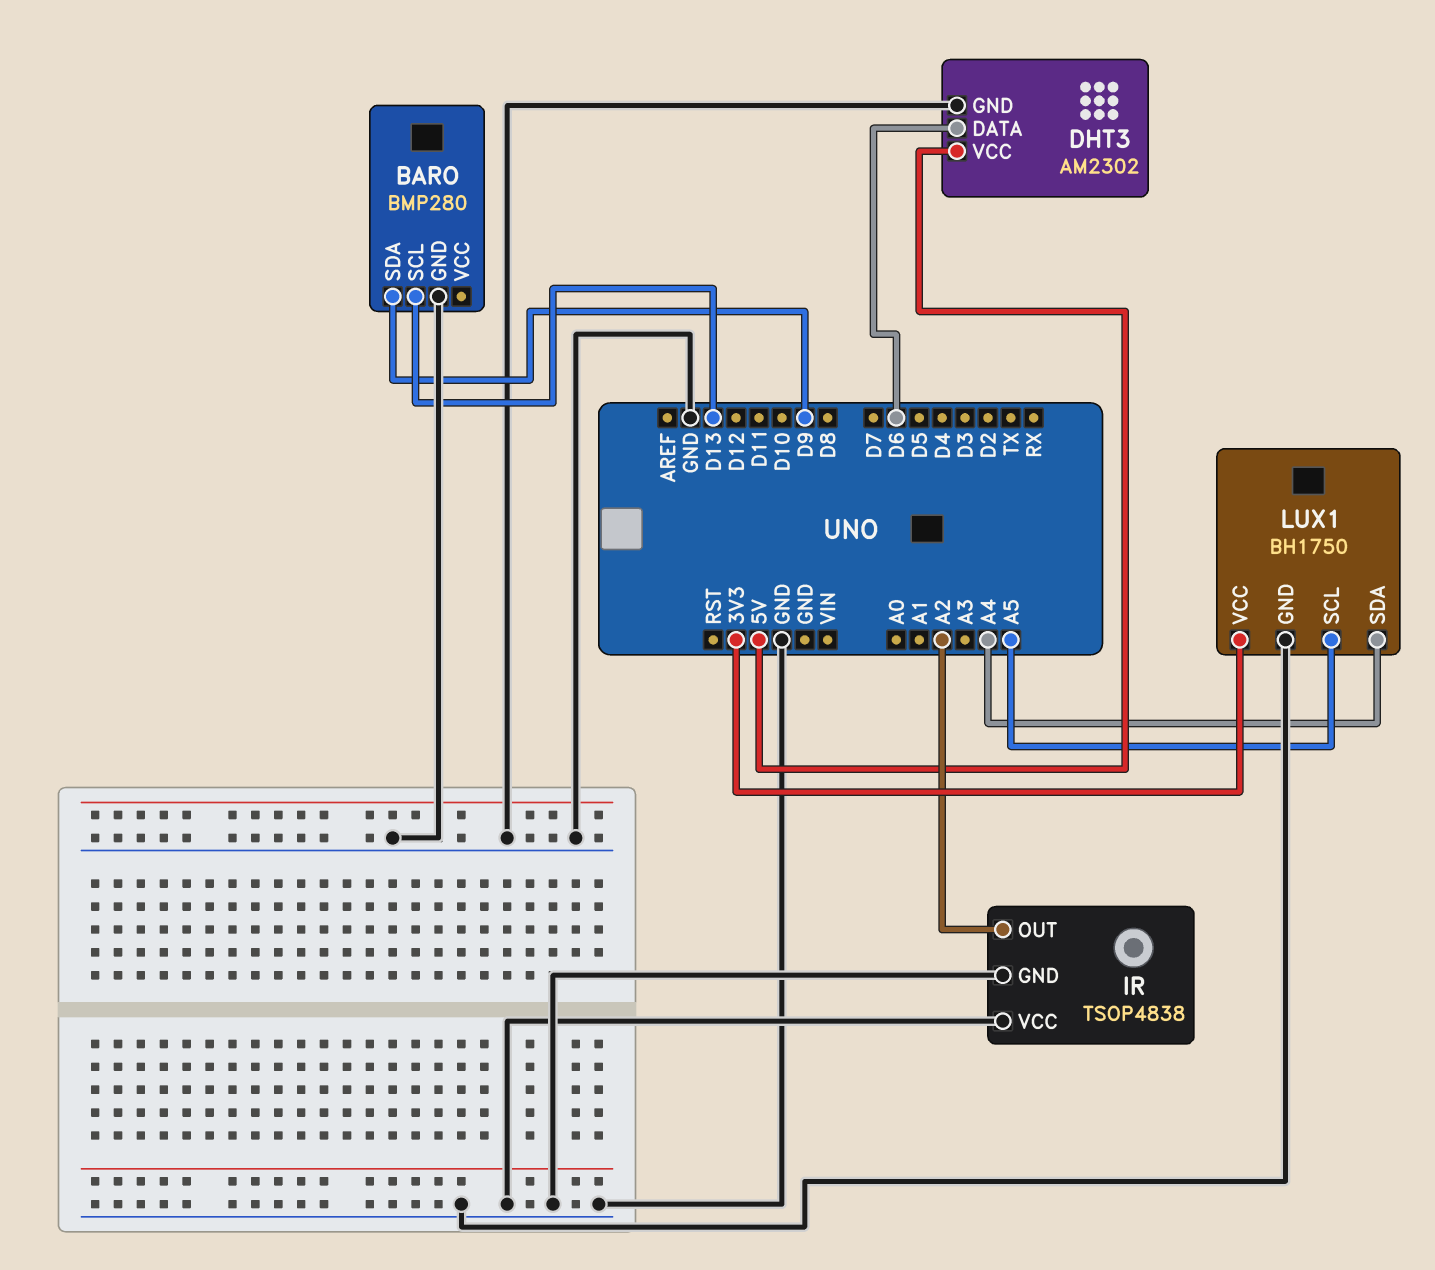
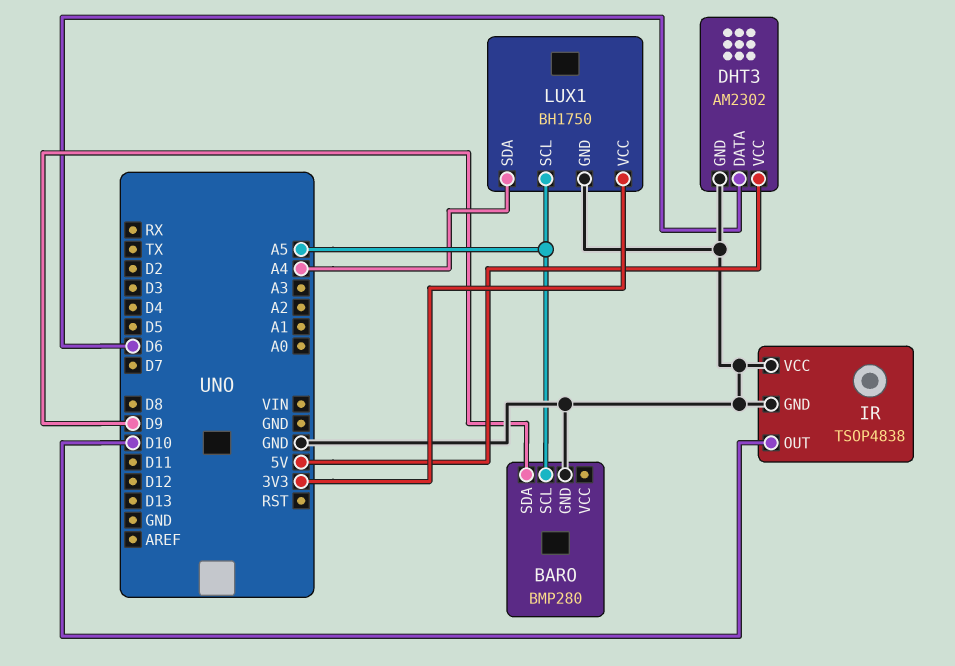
BARO pin SCL: D13 -> A5
IR pin OUT: A2 -> D10

